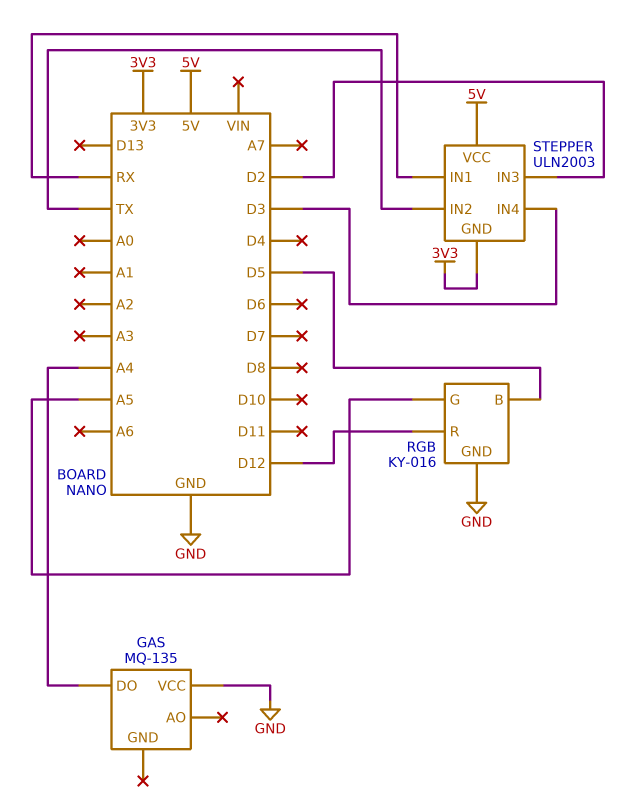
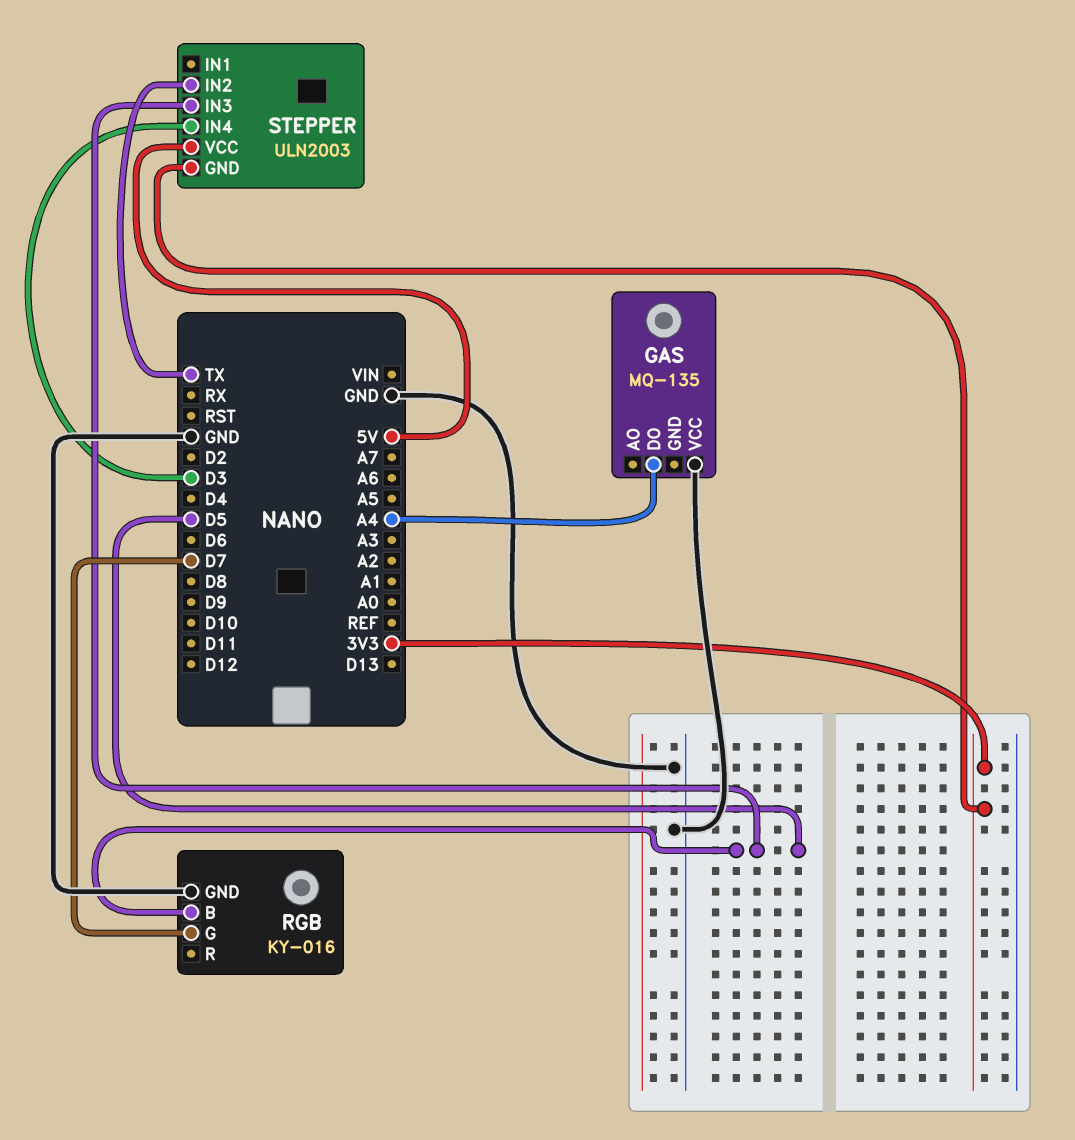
RGB pin G: A5 -> D7
RGB pin R: D12 -> none
STEPPER pin IN1: RX -> none
STEPPER pin IN3: D2 -> D5

